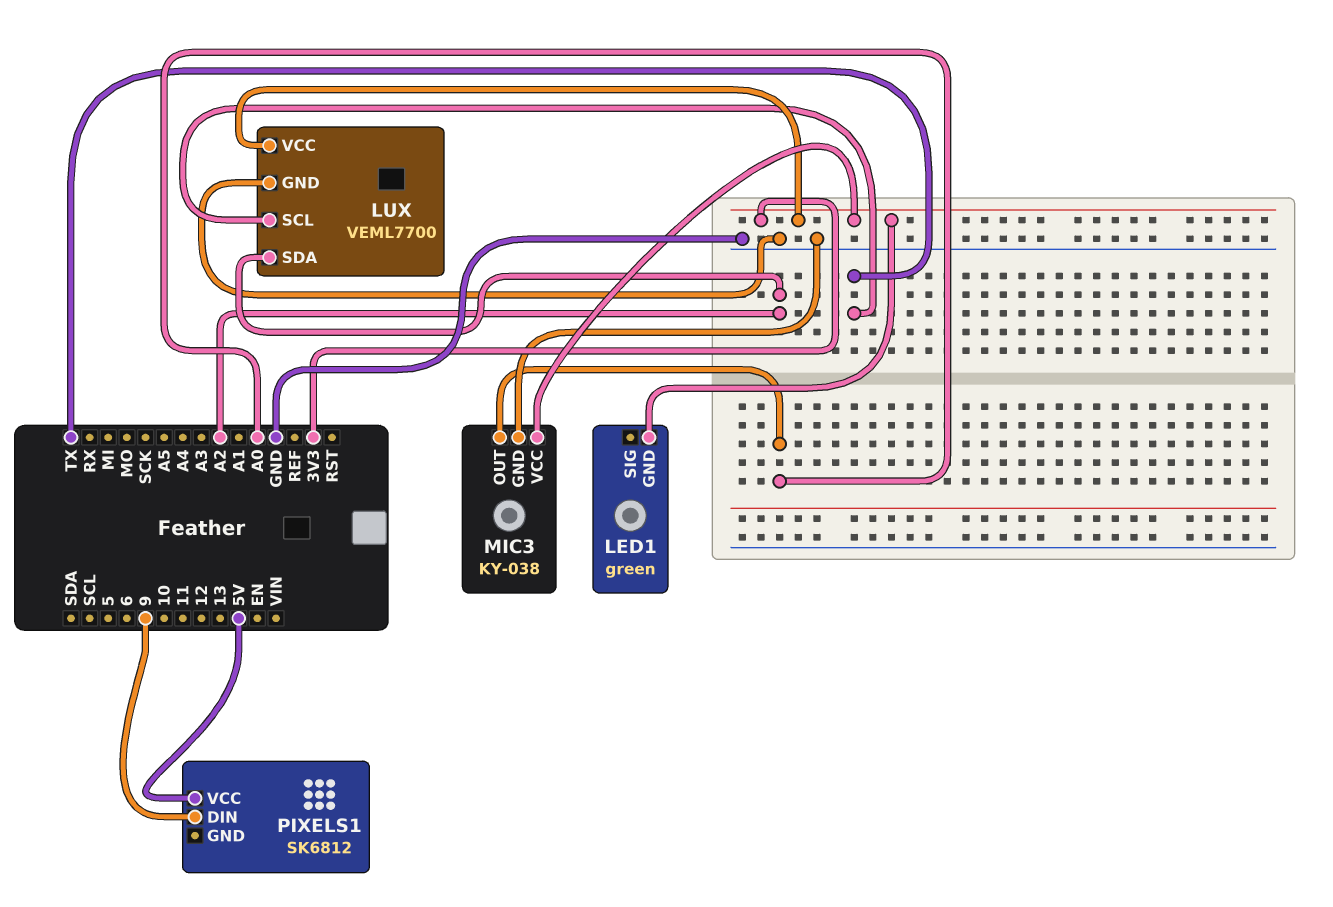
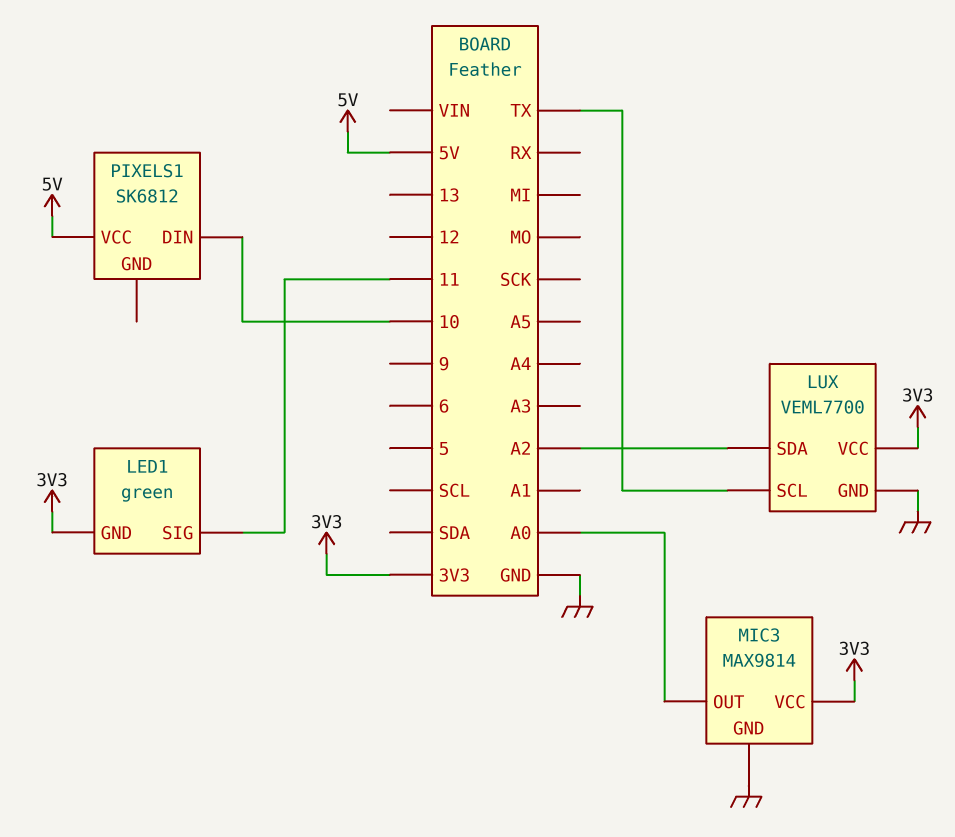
LED1 pin SIG: none -> 11
MIC3: KY-038 -> MAX9814
PIXELS1 pin DIN: 9 -> 10

